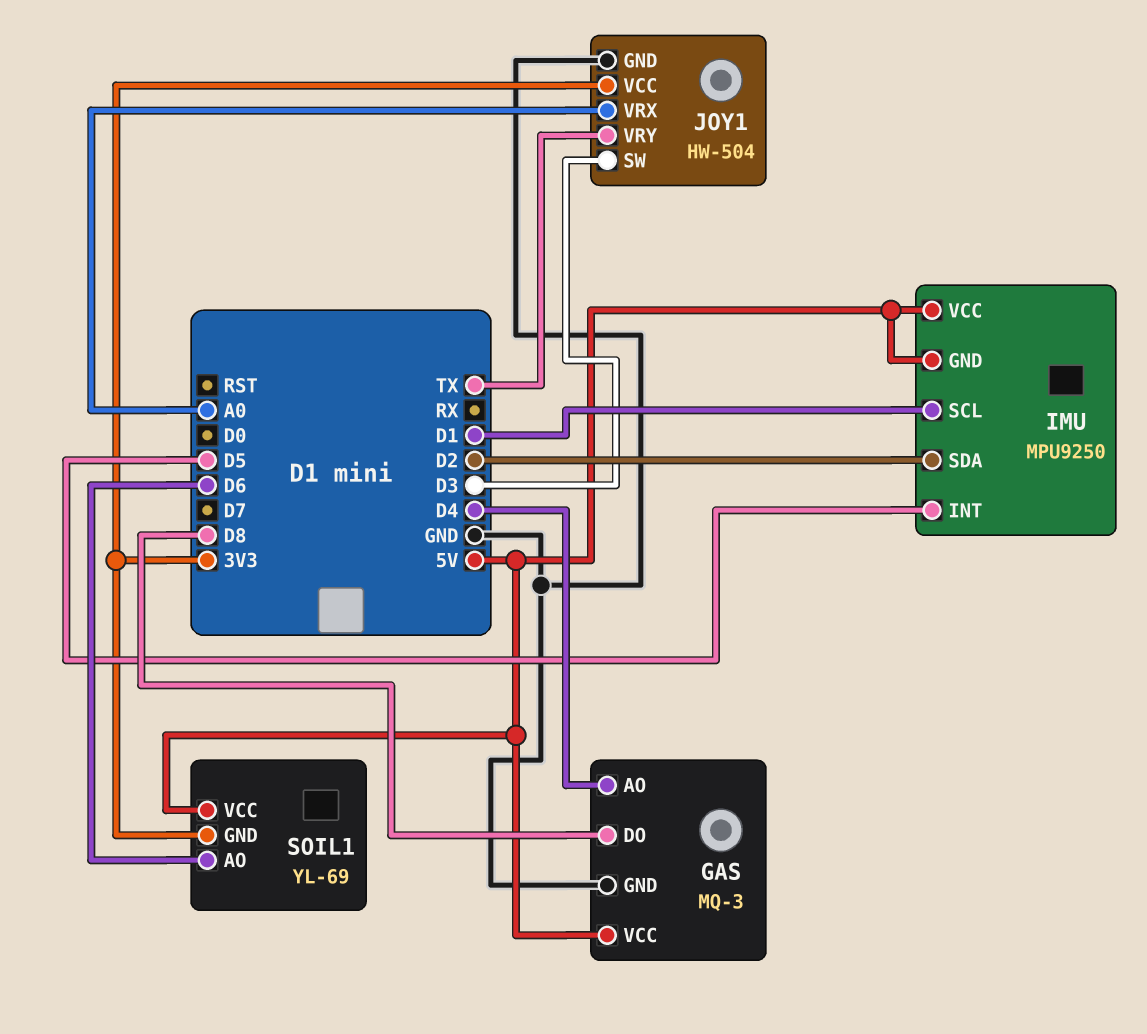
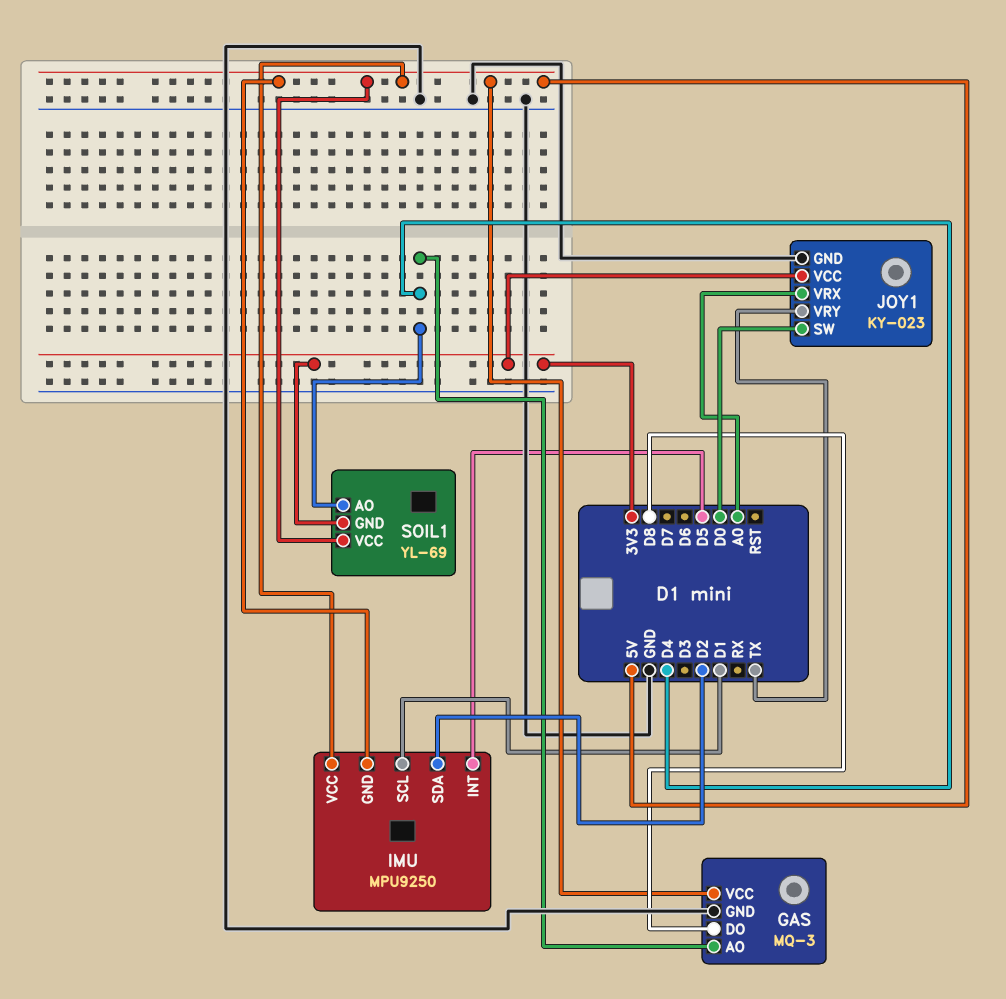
JOY1: HW-504 -> KY-023
JOY1 pin SW: D3 -> D0
SOIL1 pin AO: D6 -> D4

